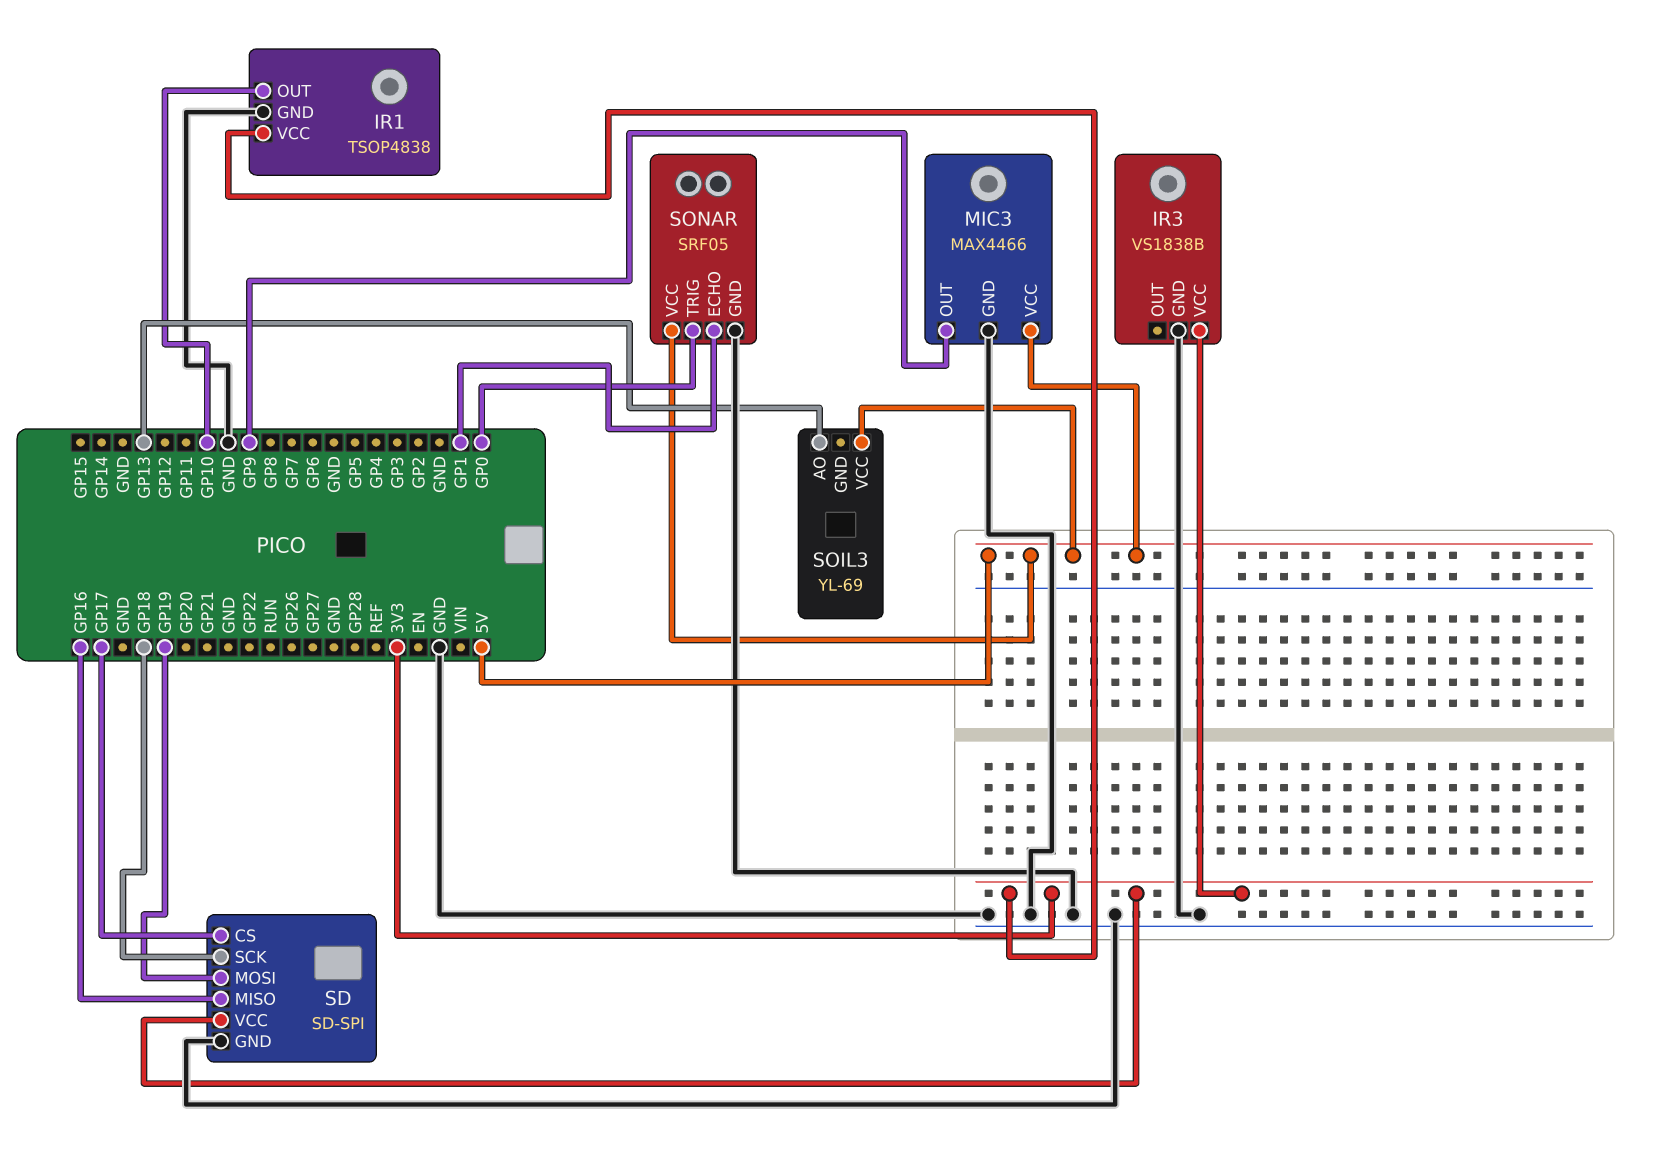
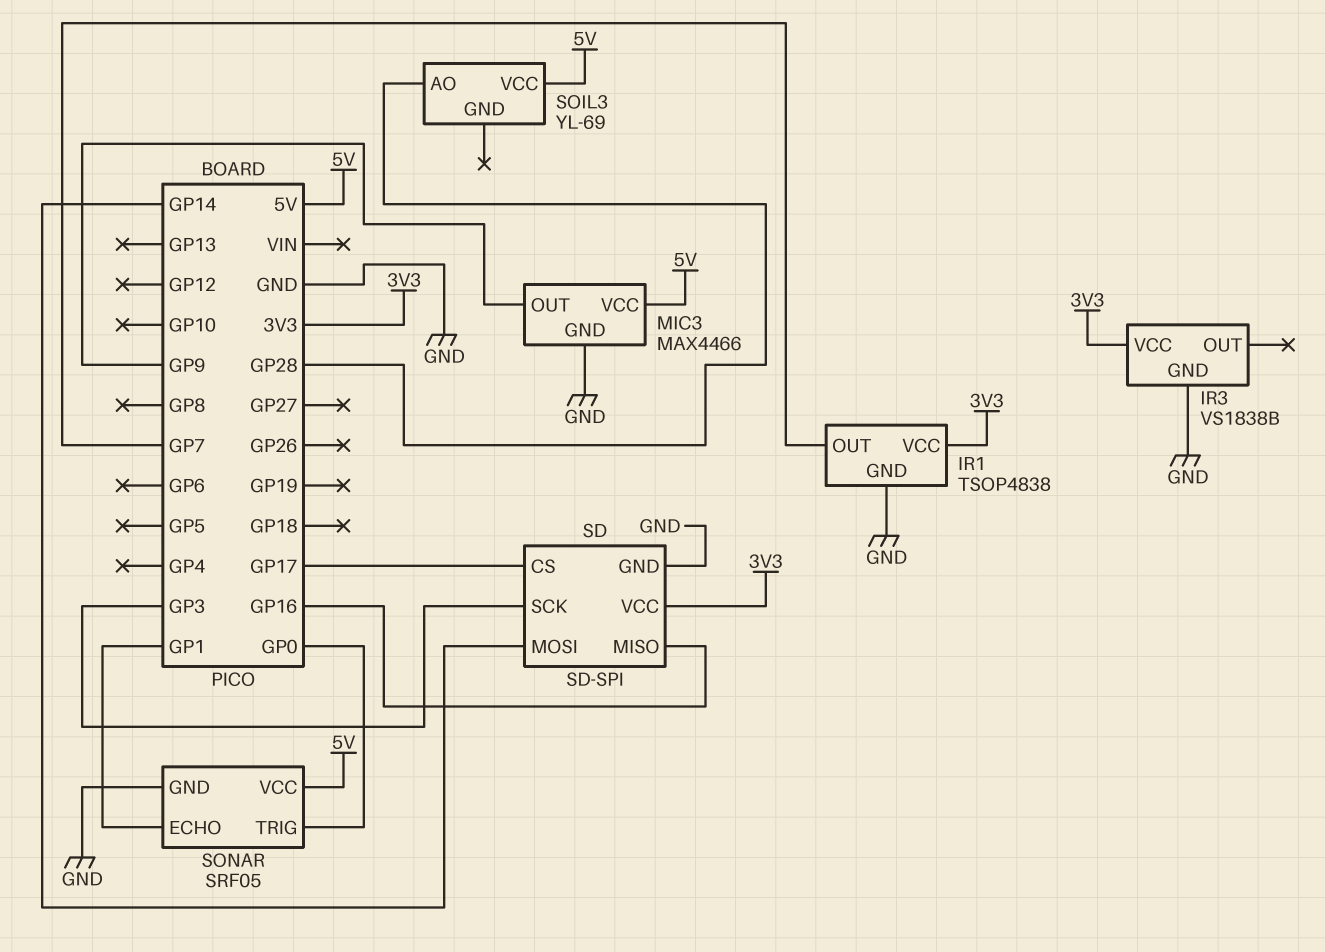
IR1 pin OUT: GP10 -> GP7
SD pin MOSI: GP19 -> GP14
SD pin SCK: GP18 -> GP3
SOIL3 pin AO: GP13 -> GP28

